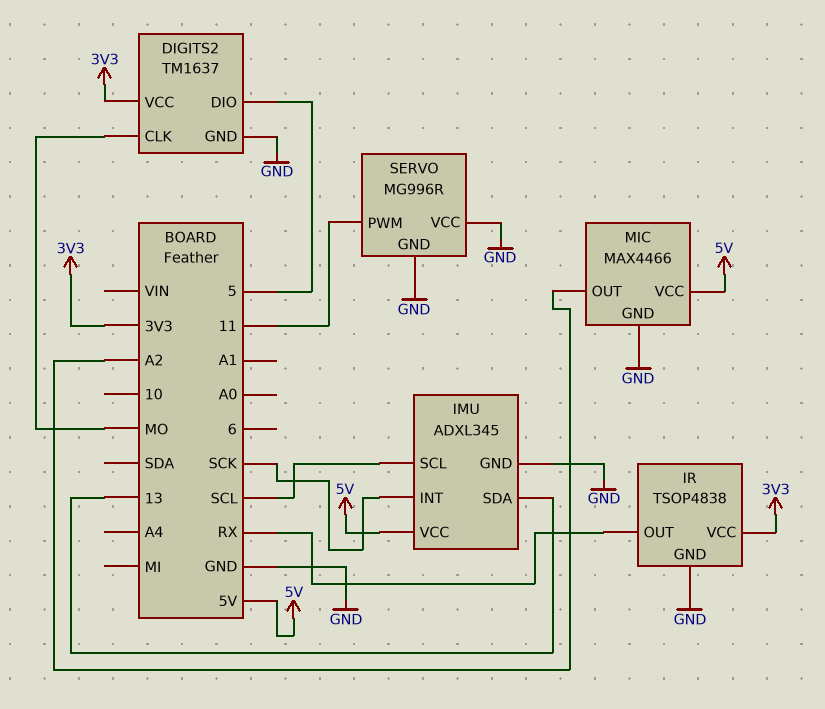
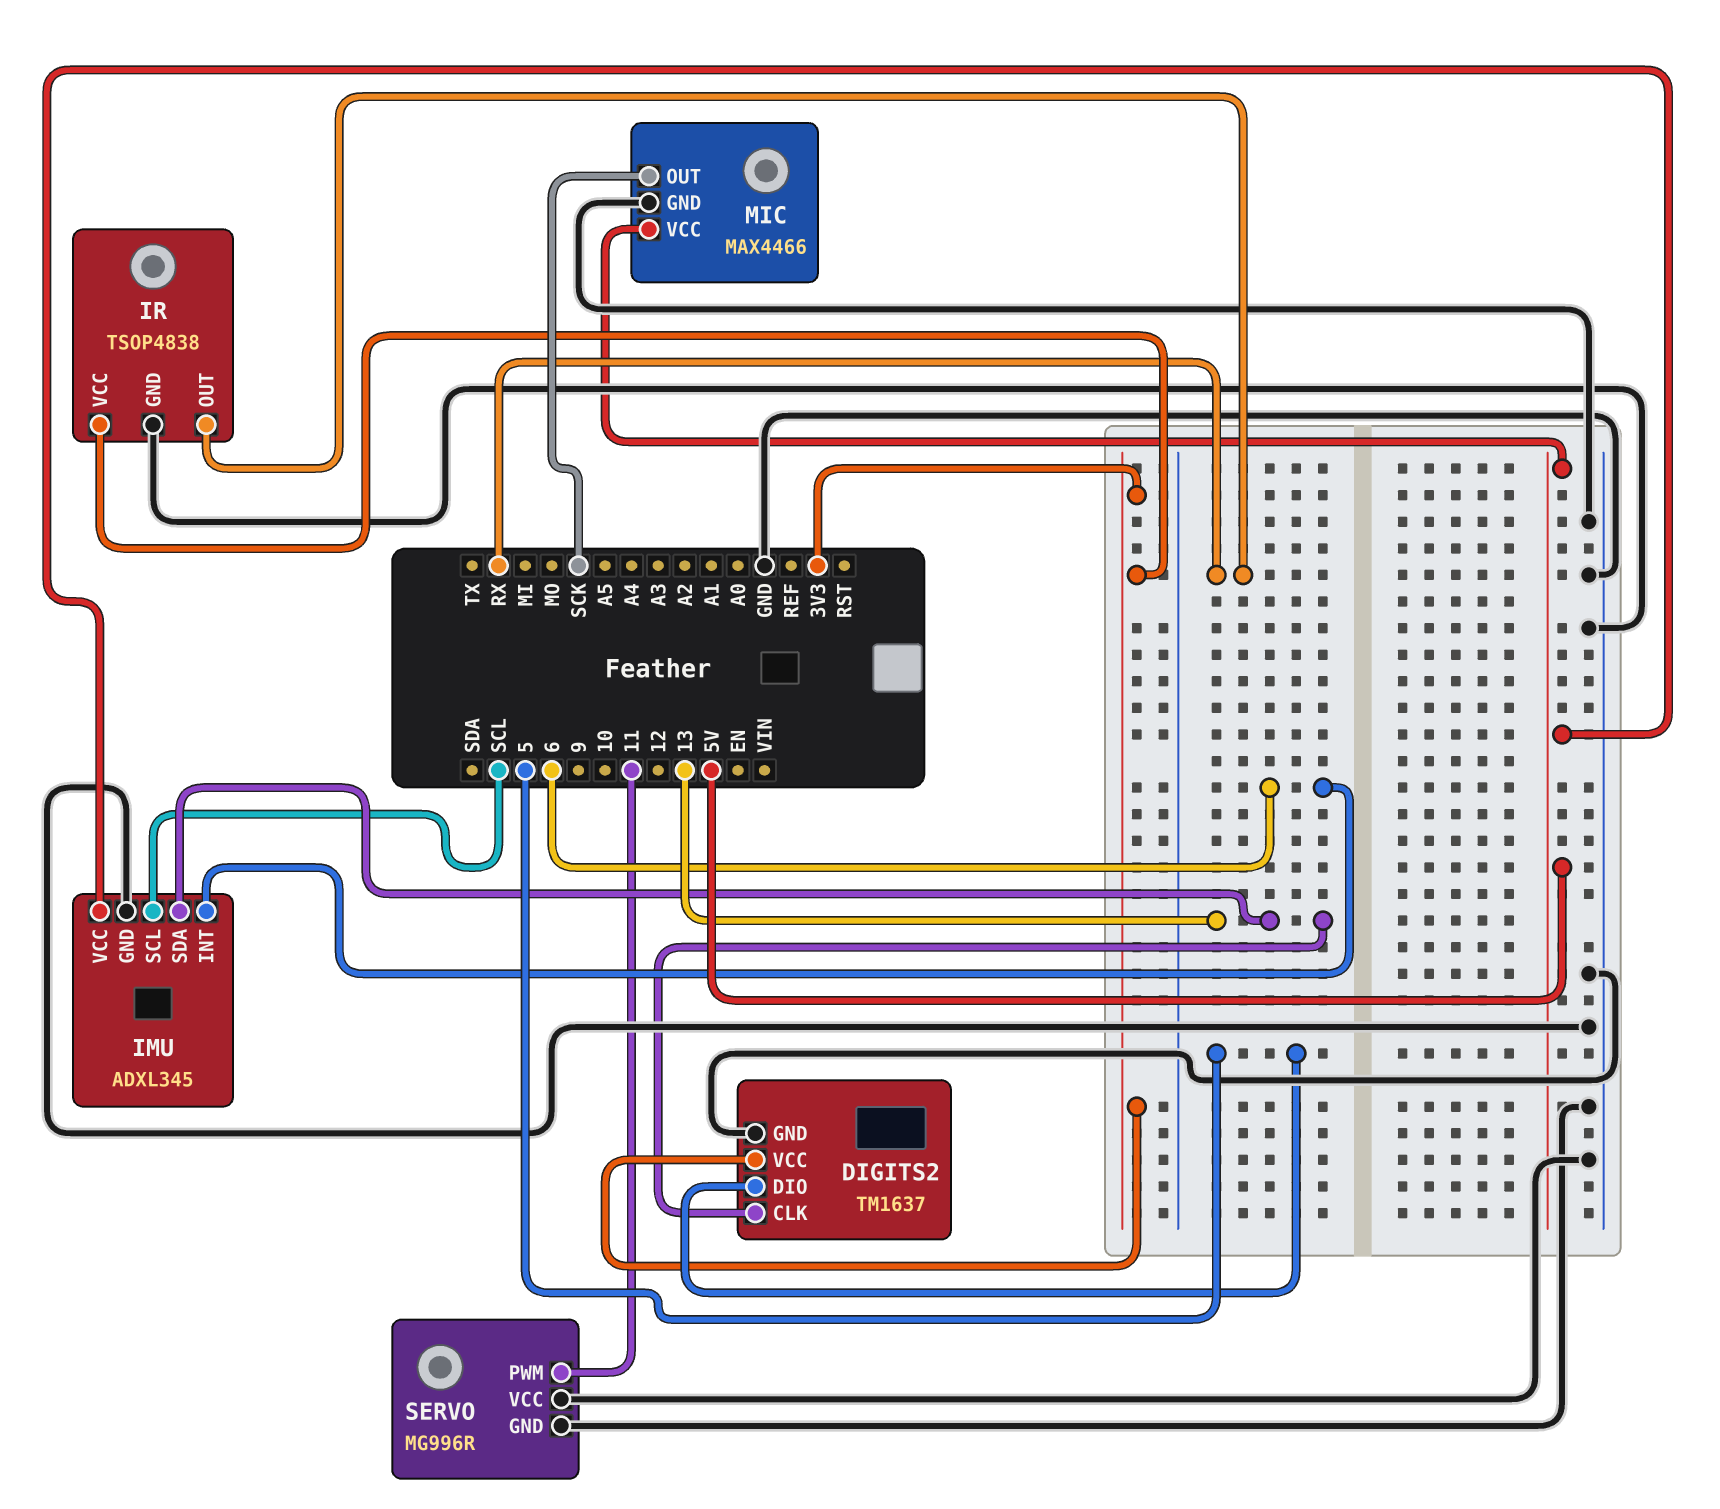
DIGITS2 pin CLK: MO -> 13
IMU pin INT: SCK -> 6
MIC pin OUT: A2 -> SCK

